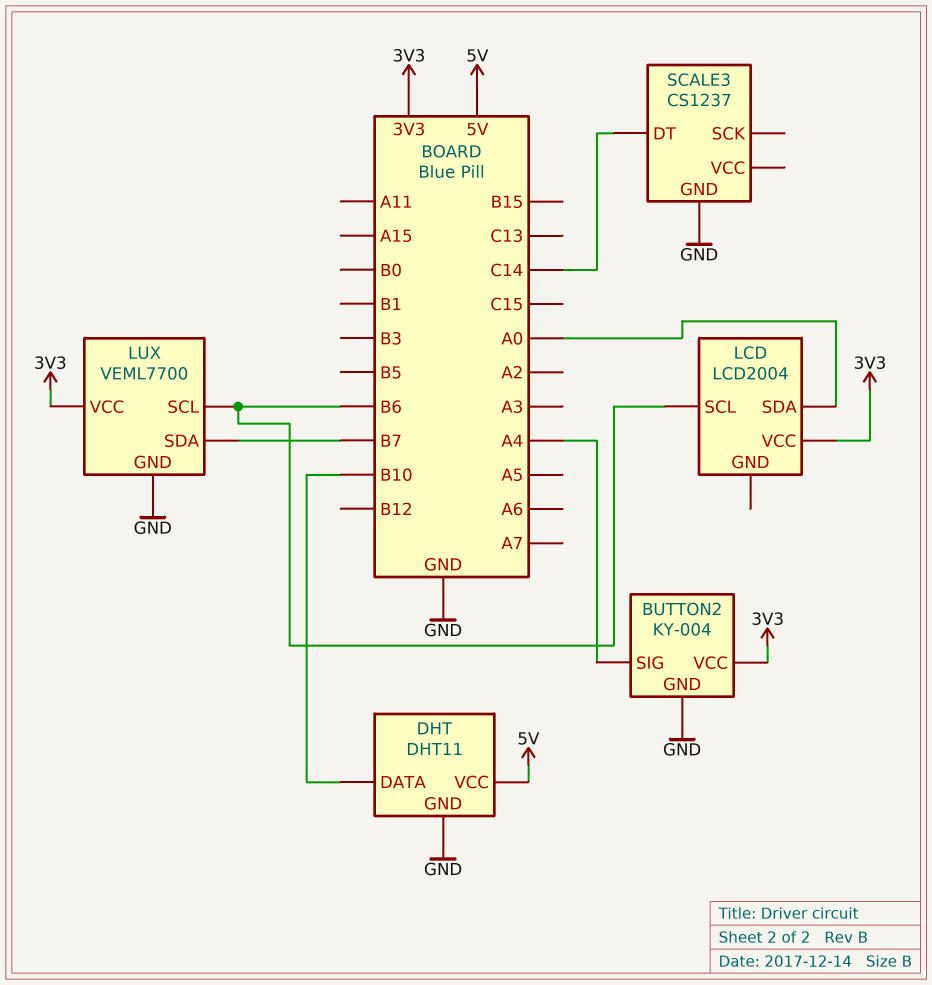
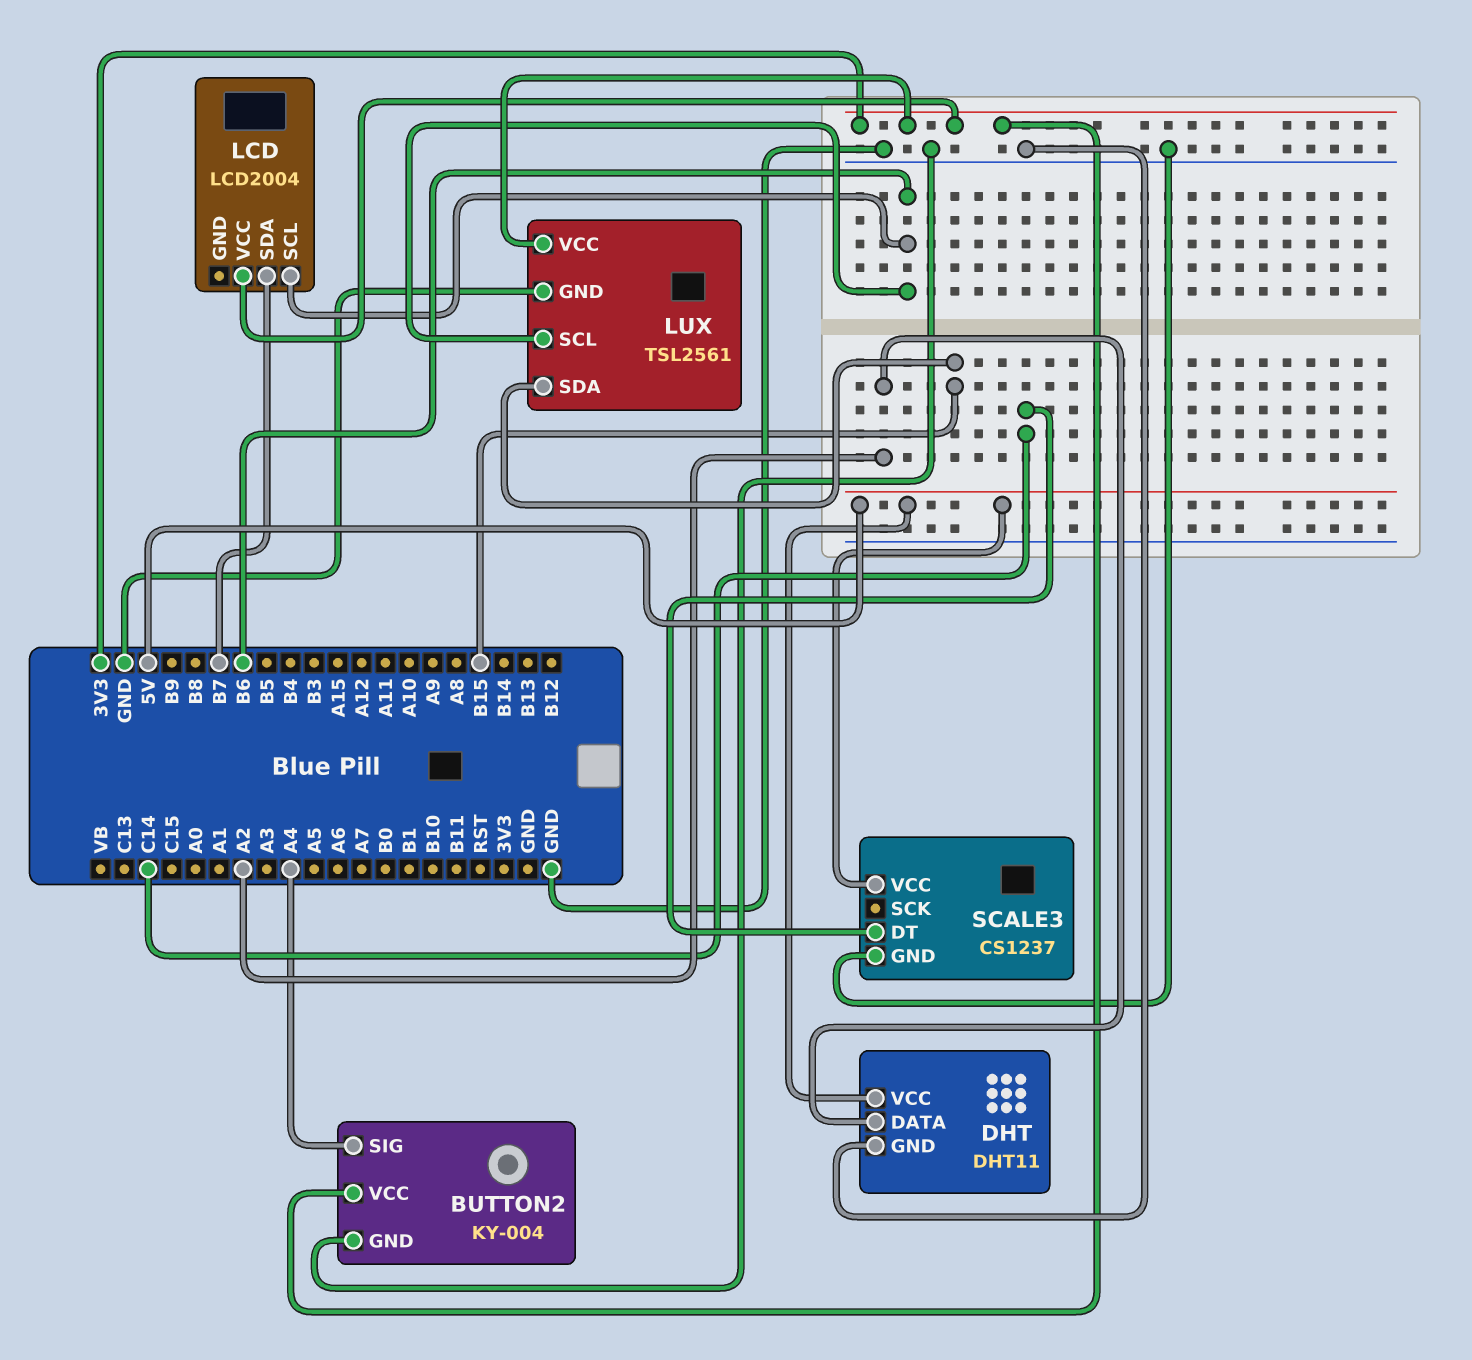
DHT pin DATA: B10 -> A2
LCD pin SDA: A0 -> B7
LUX: VEML7700 -> TSL2561
LUX pin SDA: B7 -> B15
SCALE3 pin VCC: none -> 5V

